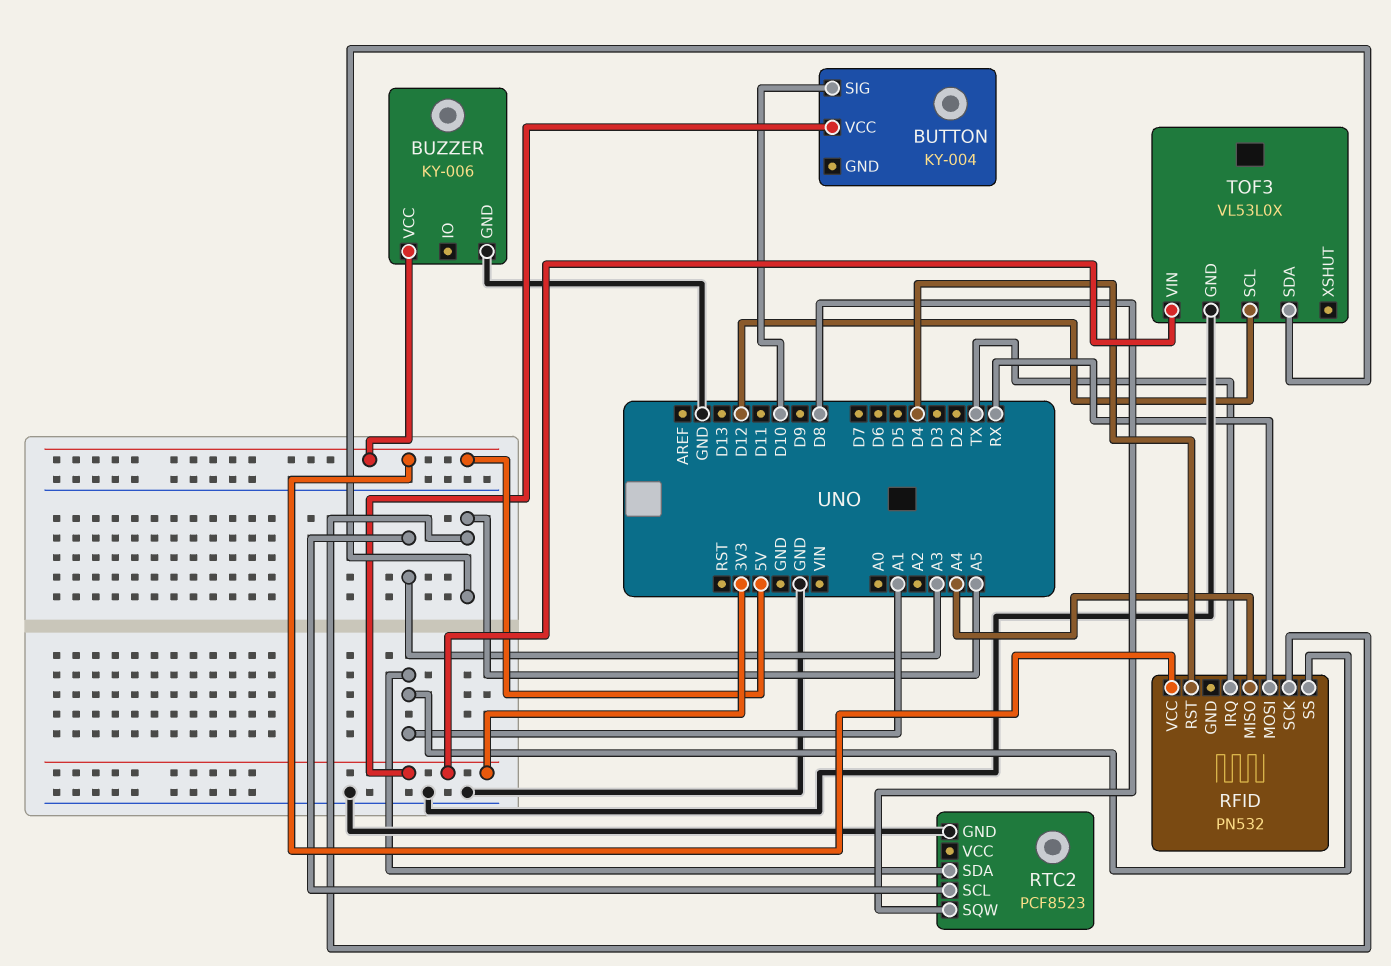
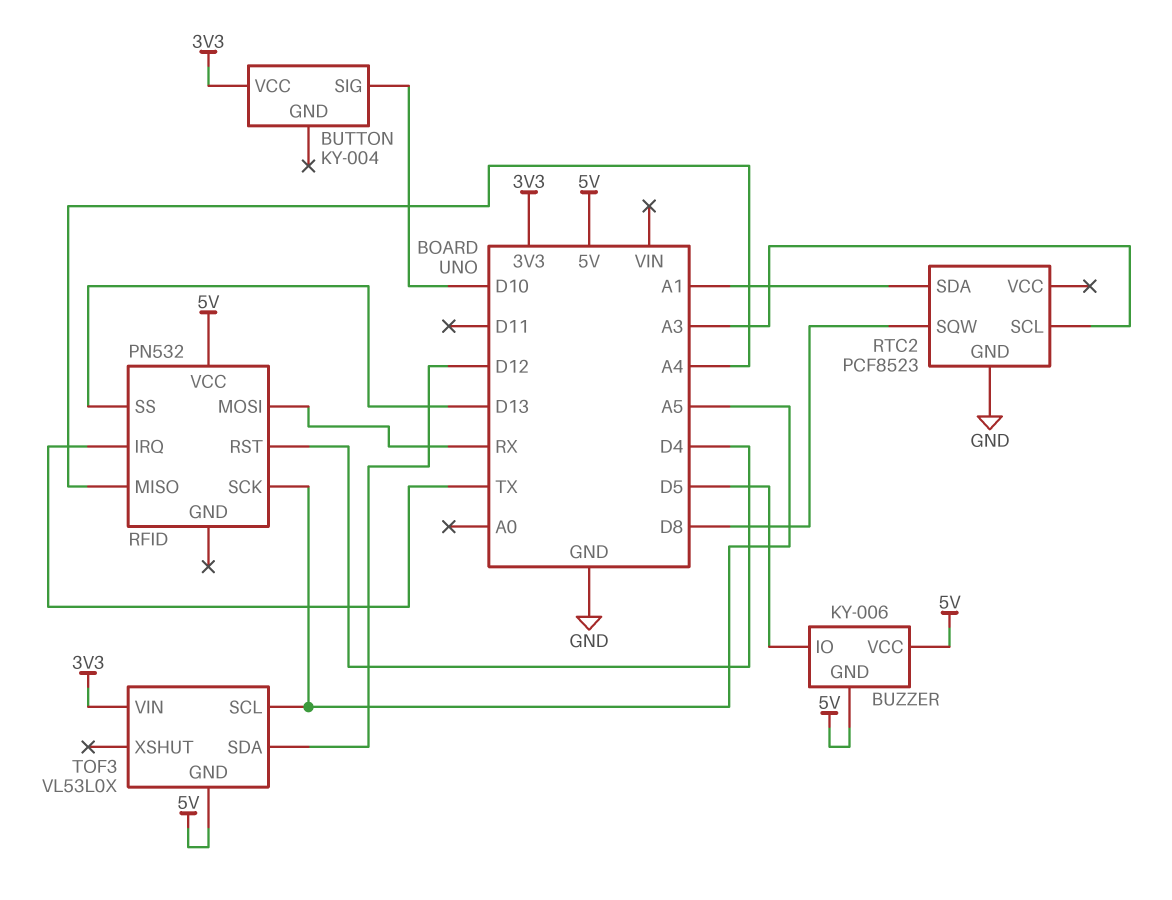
BUZZER pin GND: GND -> 5V
BUZZER pin IO: none -> D5
RFID pin SS: A1 -> D13
TOF3 pin GND: GND -> 5V
TOF3 pin SCL: D12 -> A5
TOF3 pin SDA: A5 -> D12

